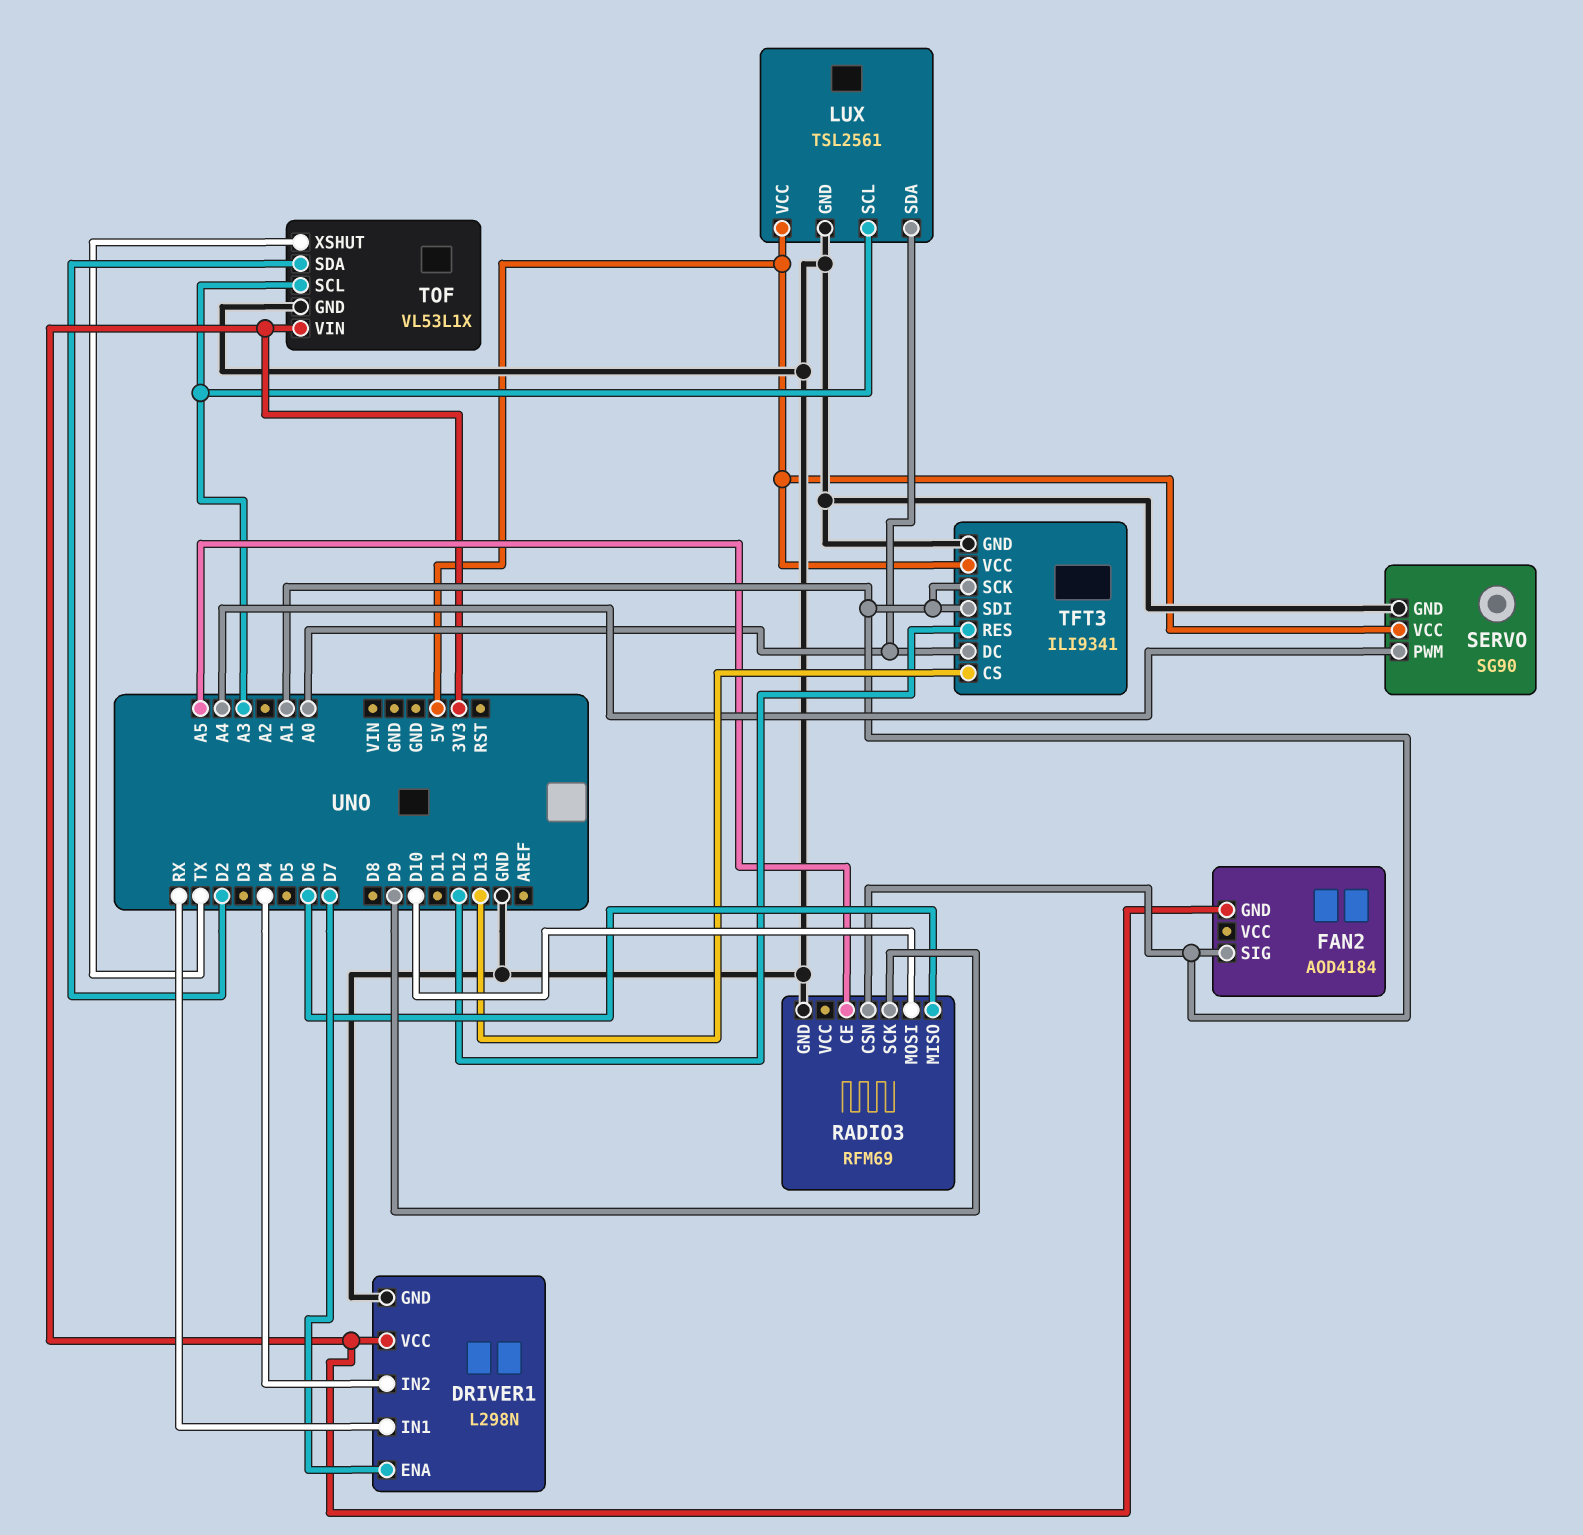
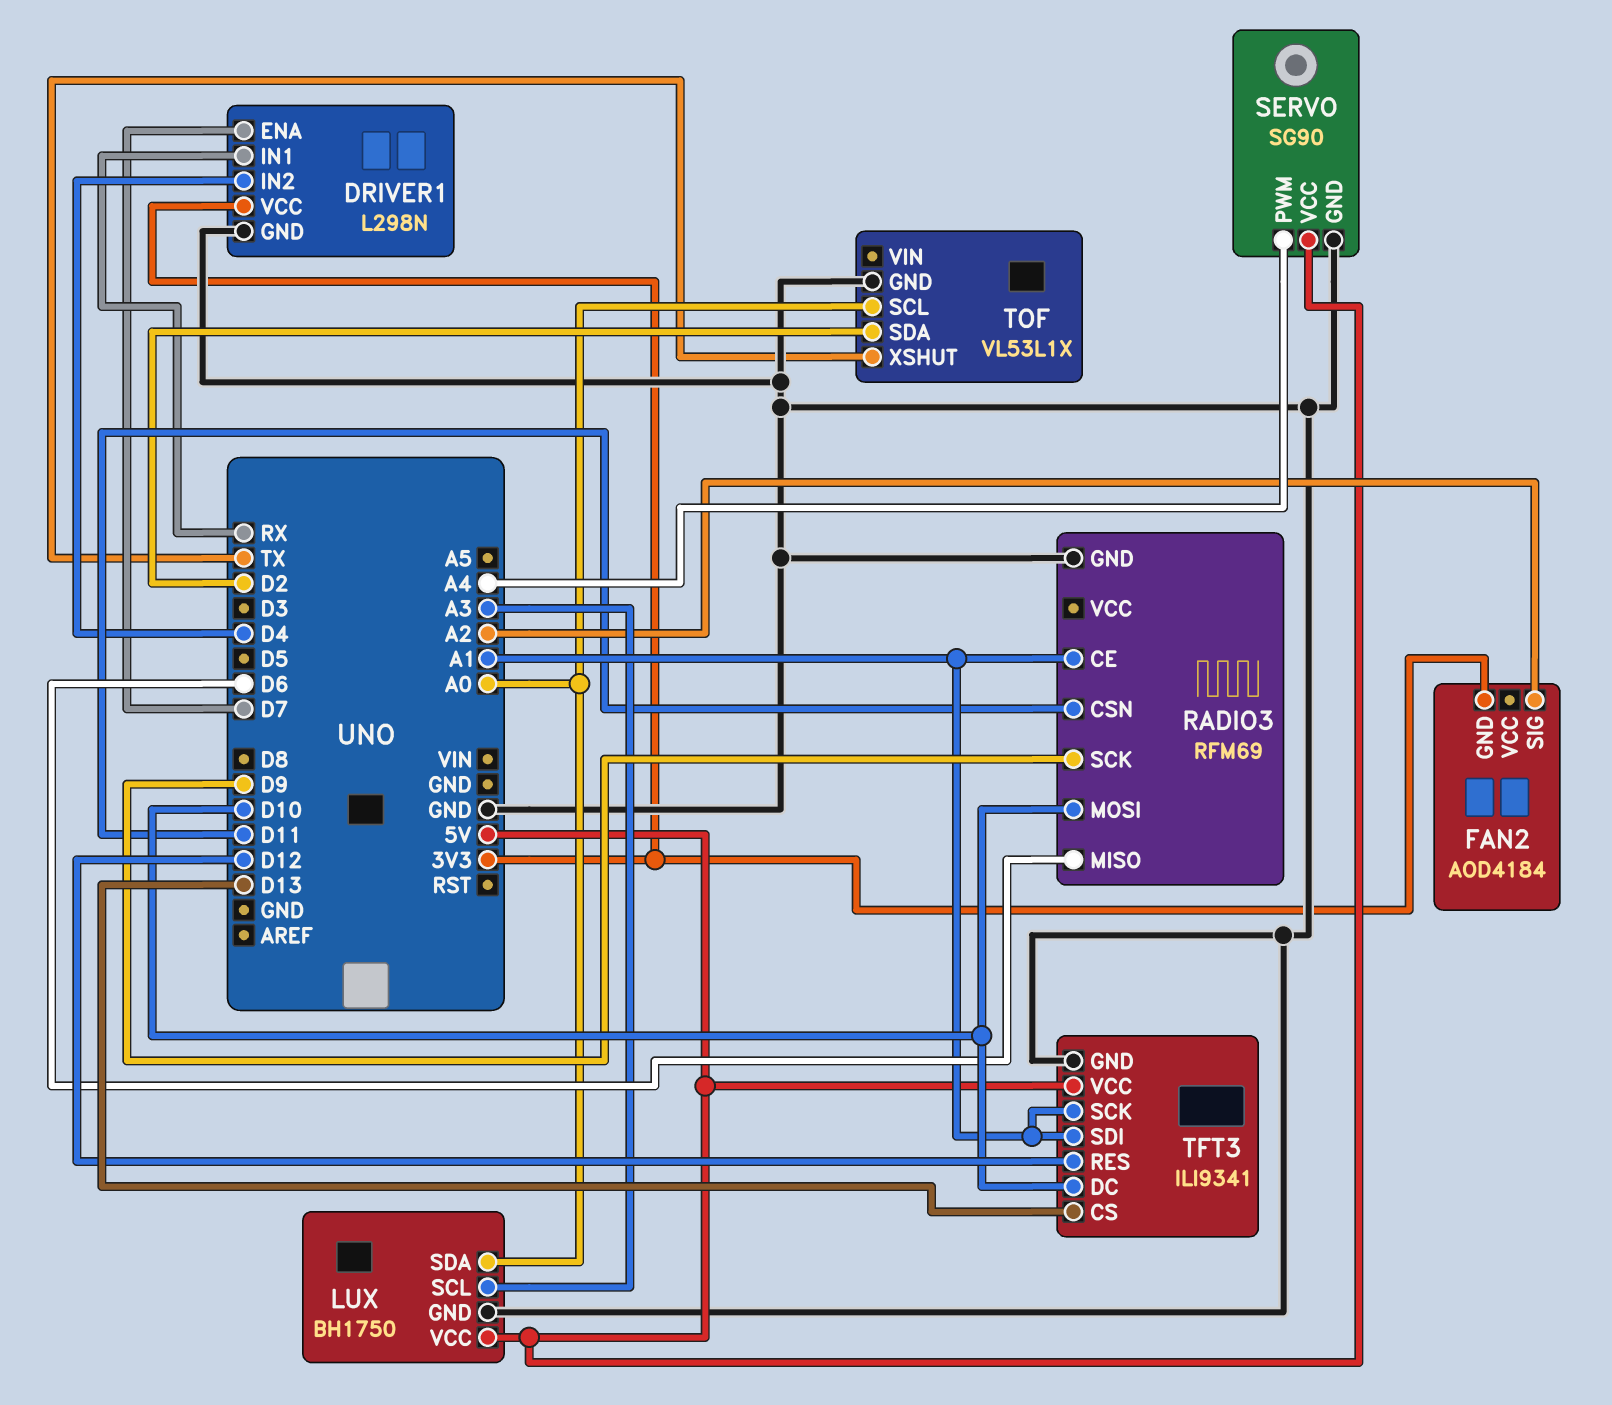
FAN2 pin SIG: A1 -> A2
LUX: TSL2561 -> BH1750
RADIO3 pin CE: A5 -> A1
RADIO3 pin CSN: A1 -> D11
TFT3 pin DC: A0 -> D10
TOF pin SCL: A3 -> A0
TOF pin VIN: 3V3 -> none

